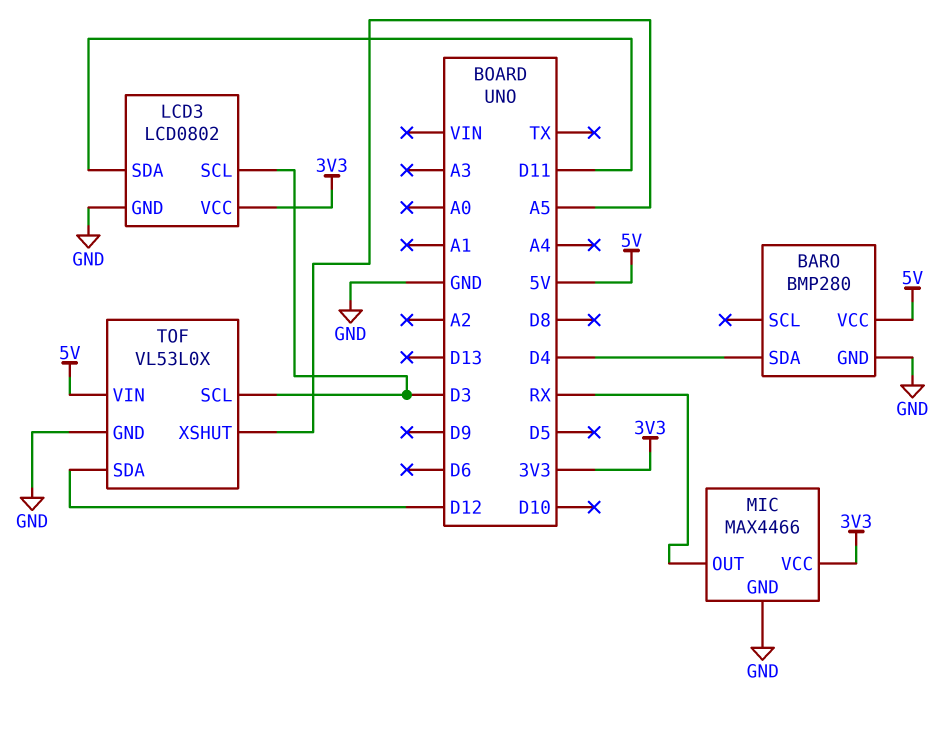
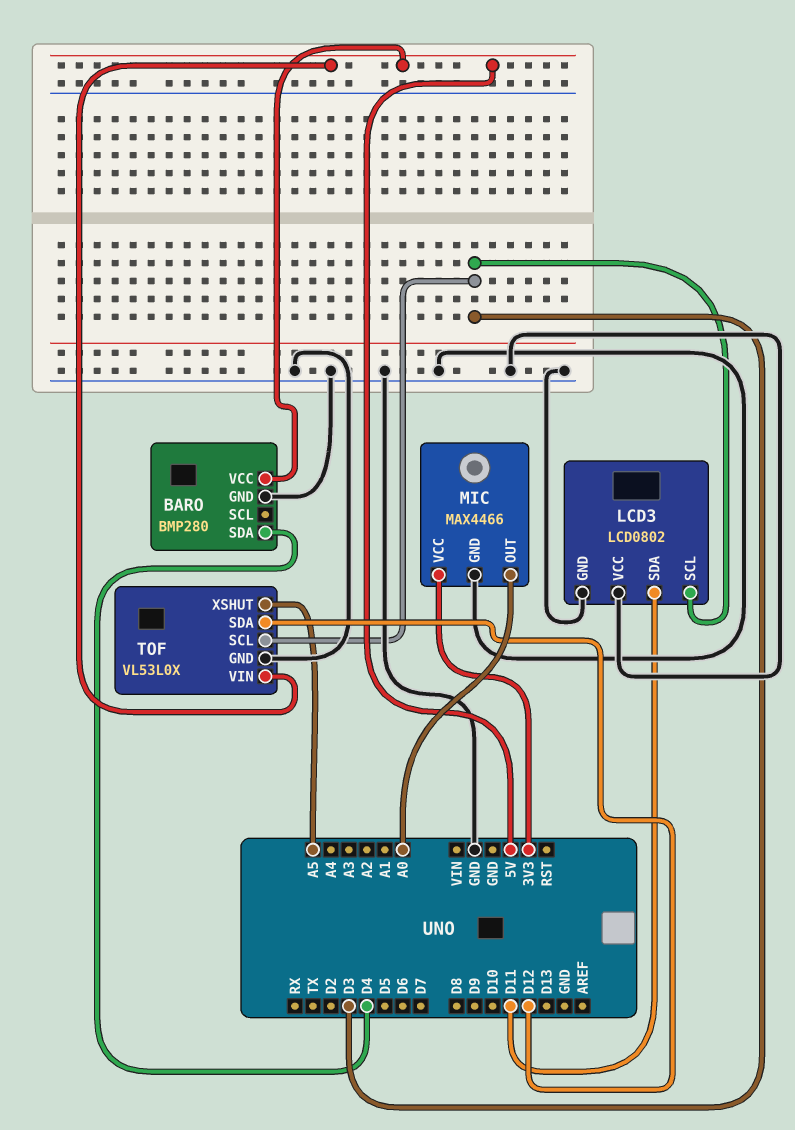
LCD3 pin VCC: 3V3 -> GND
MIC pin OUT: RX -> A0

